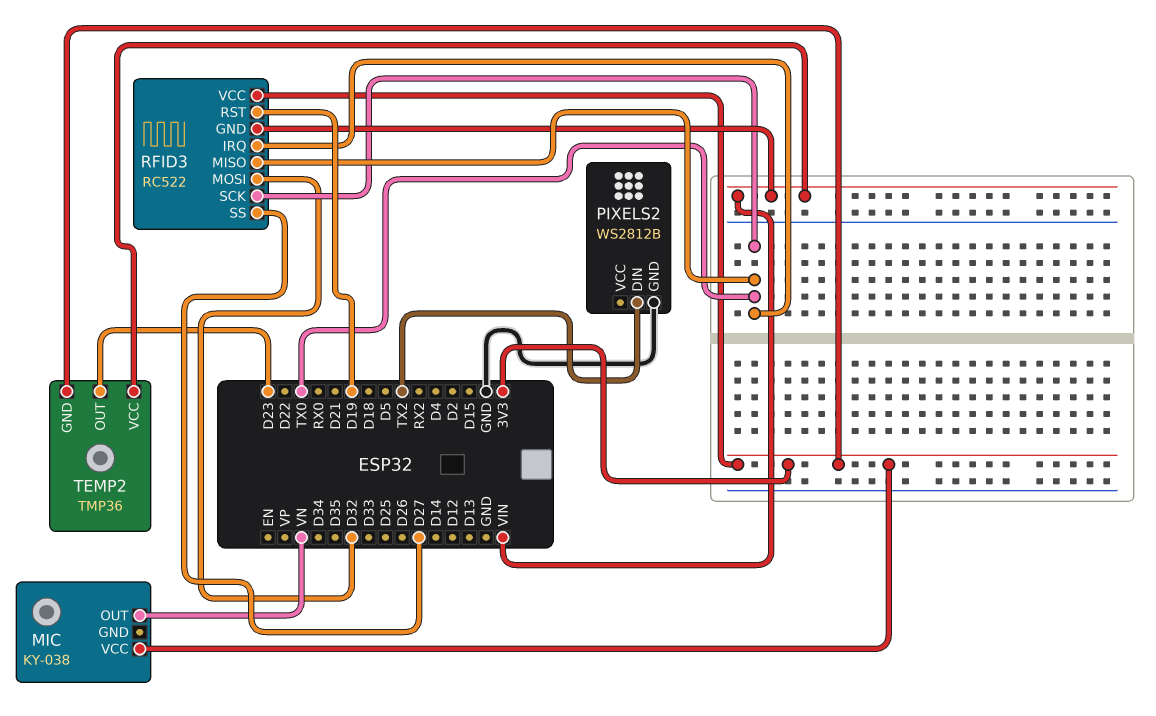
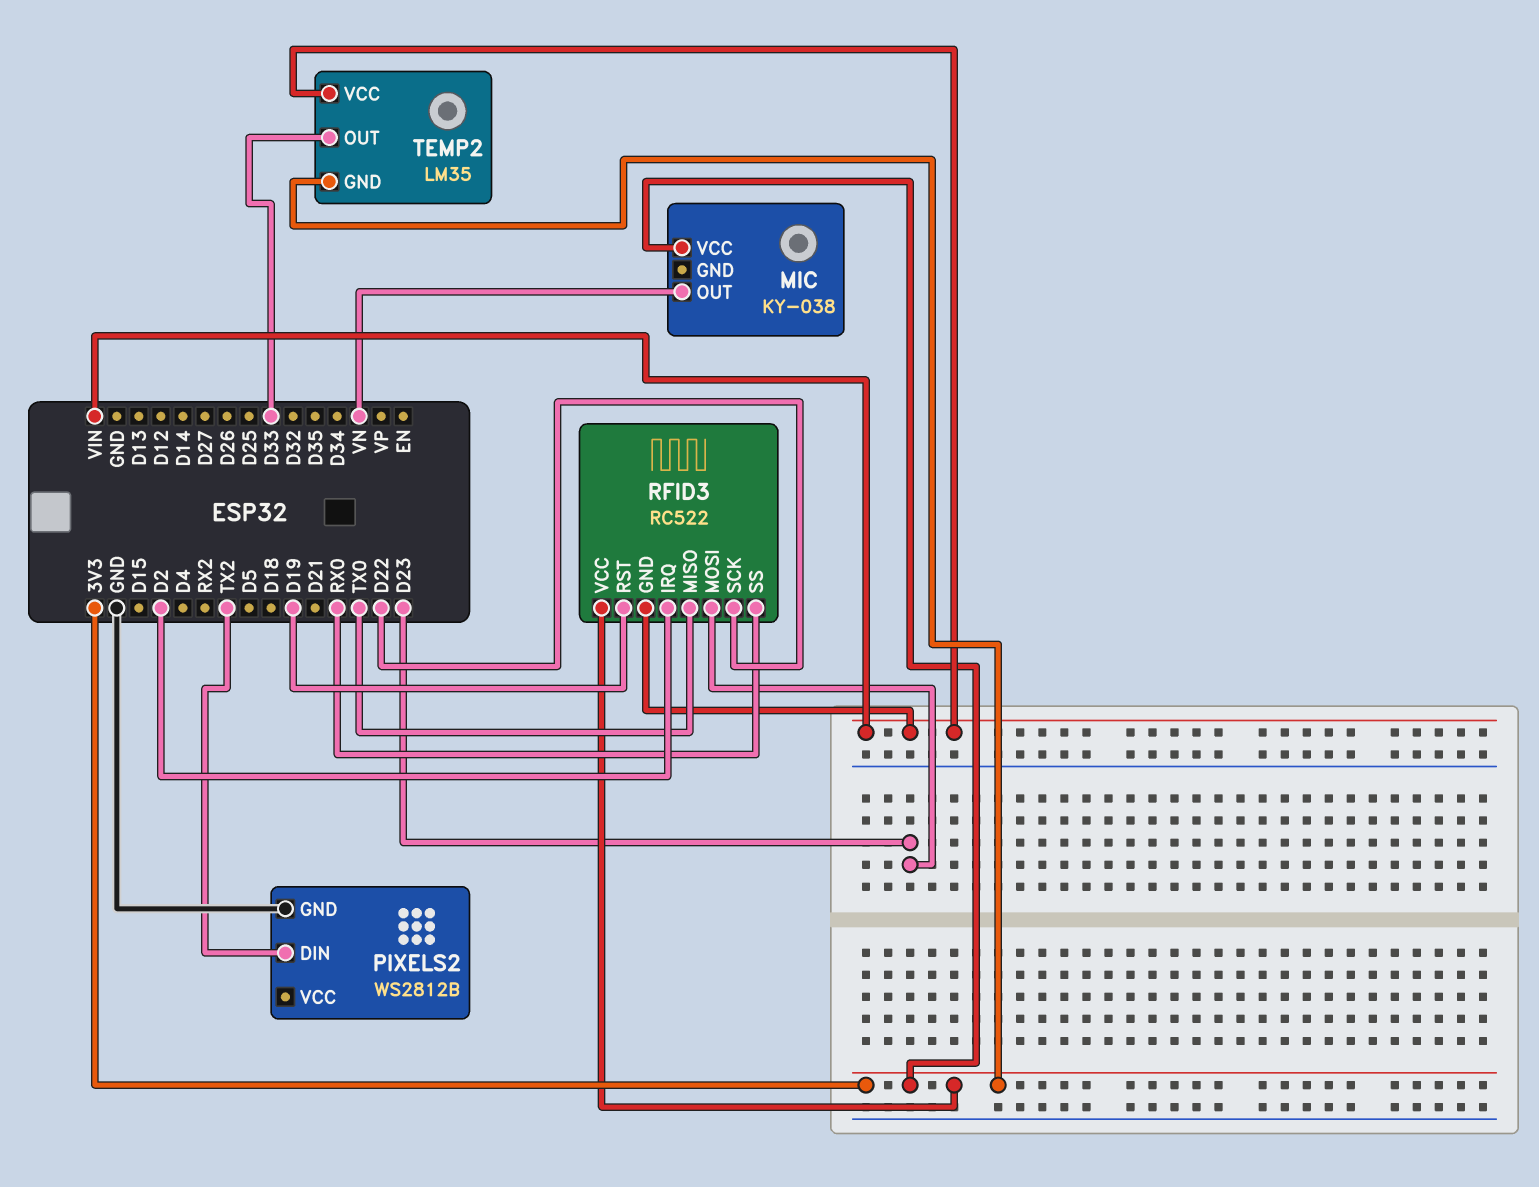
RFID3 pin IRQ: TX0 -> D2
RFID3 pin MOSI: D32 -> D23
RFID3 pin SCK: TX0 -> D22
RFID3 pin SS: D27 -> RX0
TEMP2: TMP36 -> LM35
TEMP2 pin OUT: D23 -> D33

